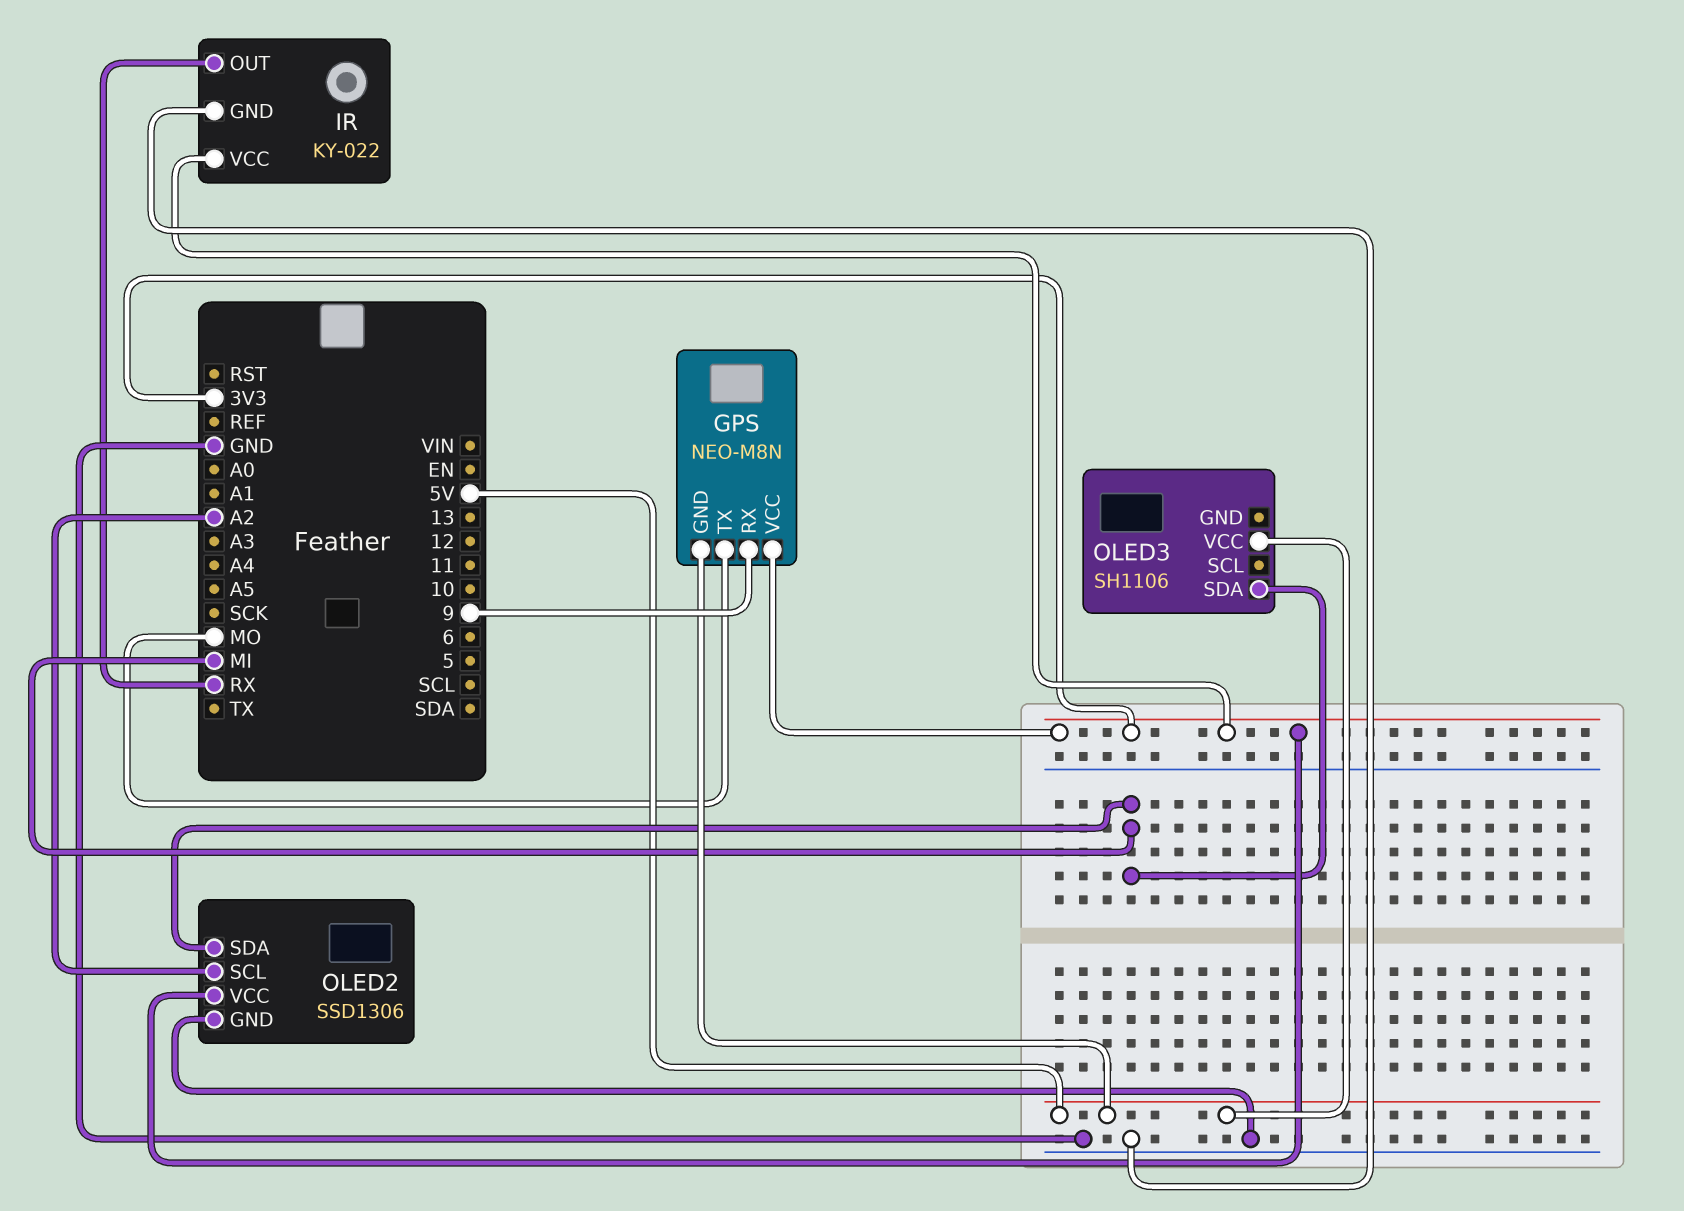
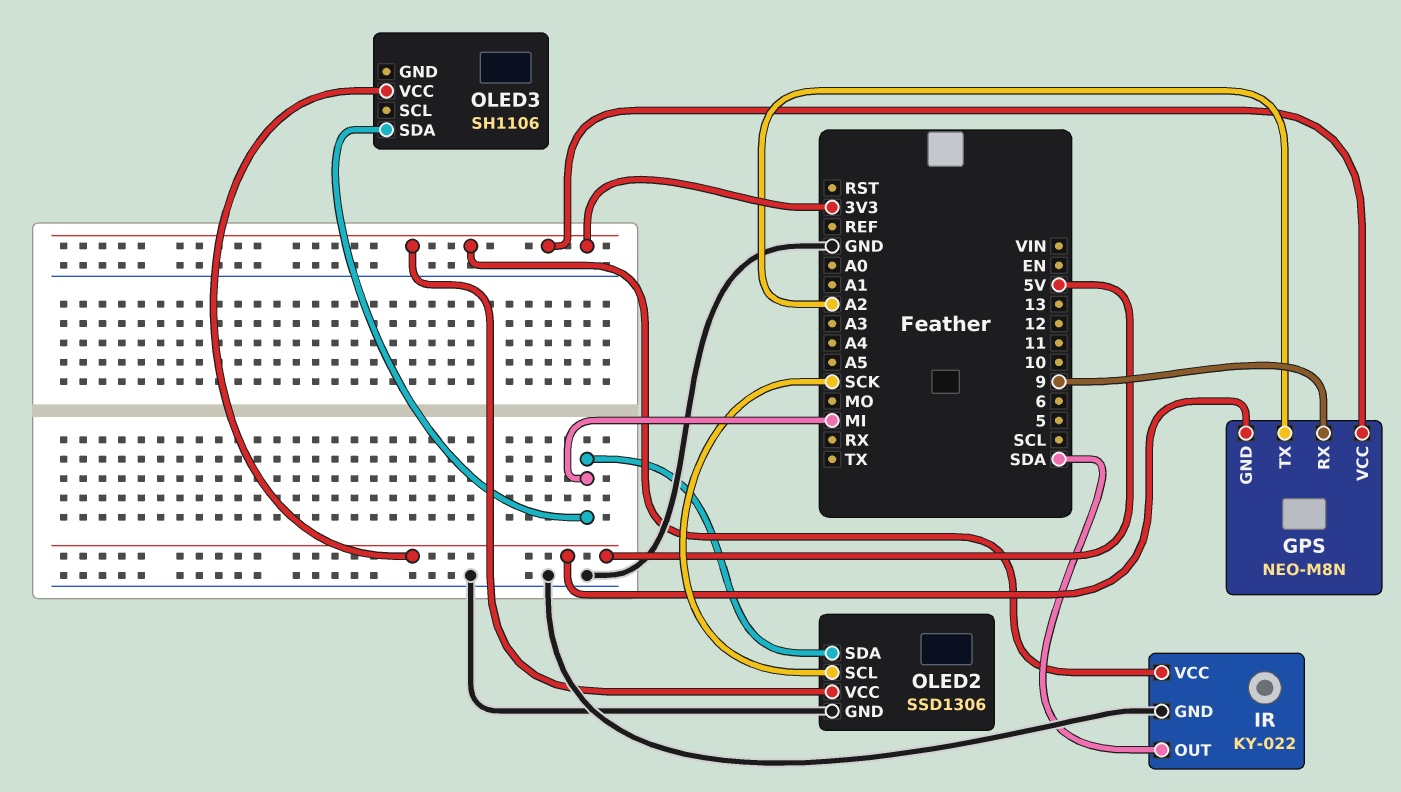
GPS pin TX: MO -> A2
IR pin OUT: RX -> SDA
OLED2 pin SCL: A2 -> SCK

